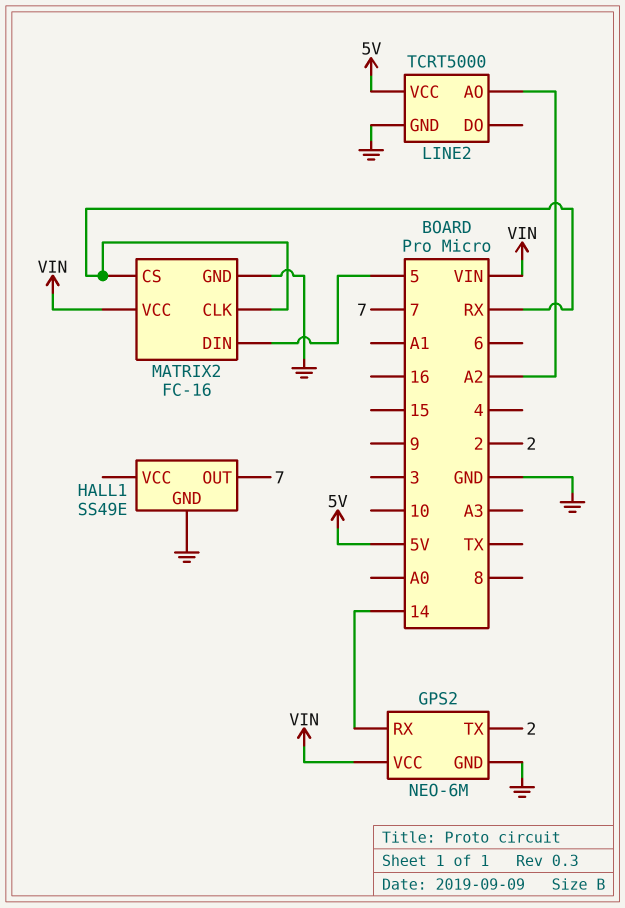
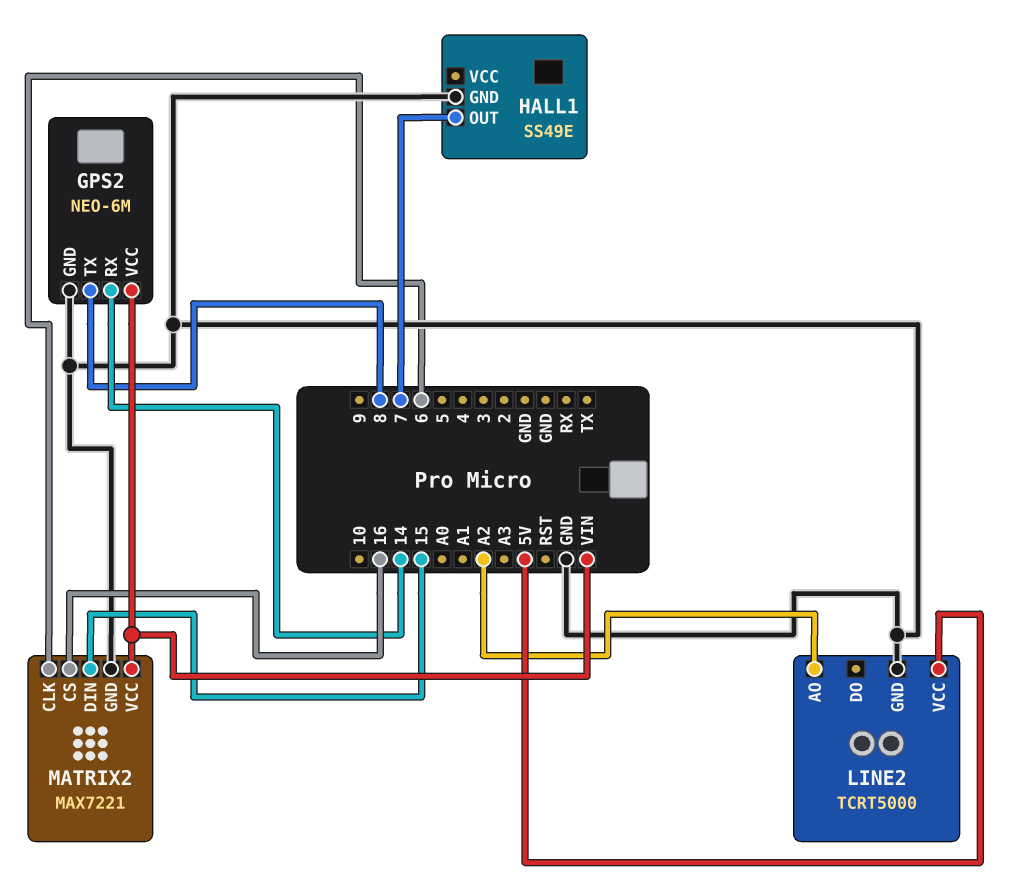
GPS2 pin TX: 2 -> 8
MATRIX2: FC-16 -> MAX7221
MATRIX2 pin CLK: RX -> 6
MATRIX2 pin CS: RX -> 16
MATRIX2 pin DIN: 5 -> 15

